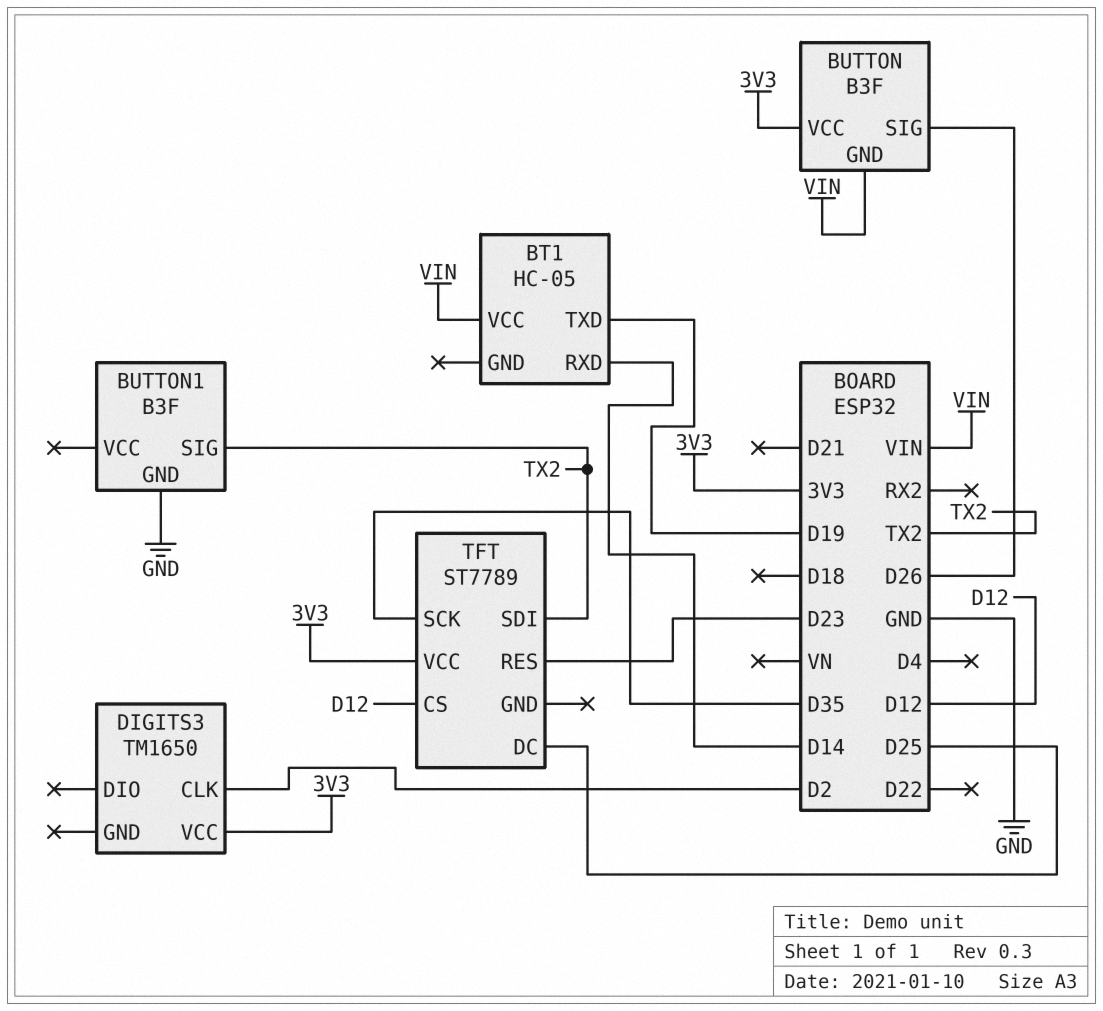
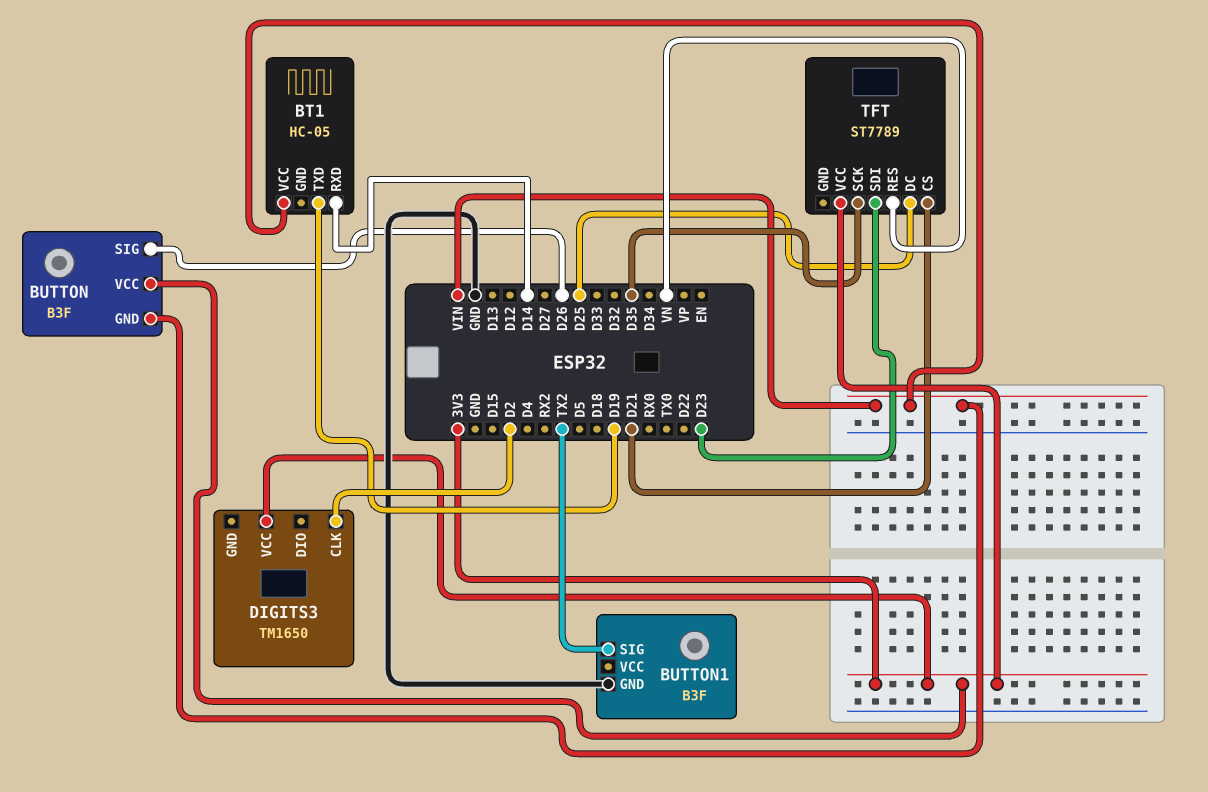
TFT pin CS: D12 -> D21
TFT pin RES: D23 -> VN
TFT pin SDI: TX2 -> D23

